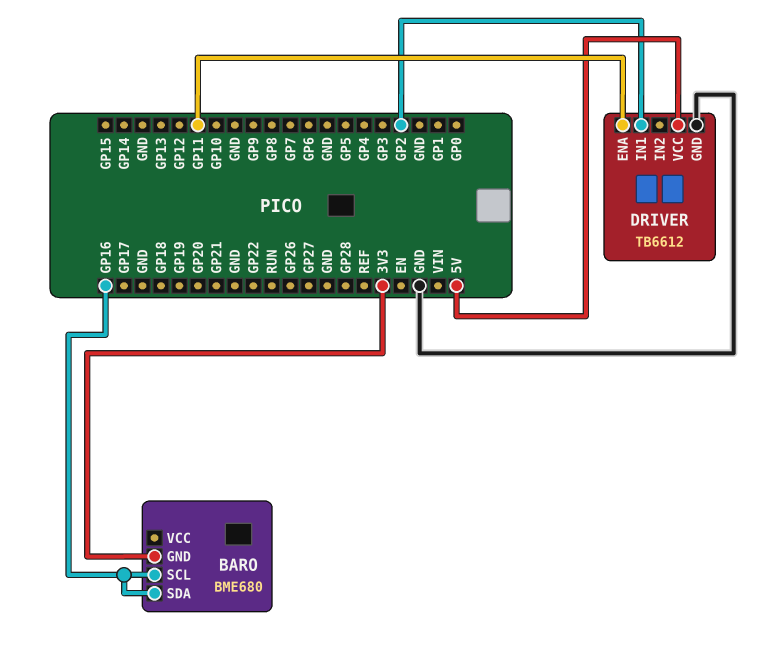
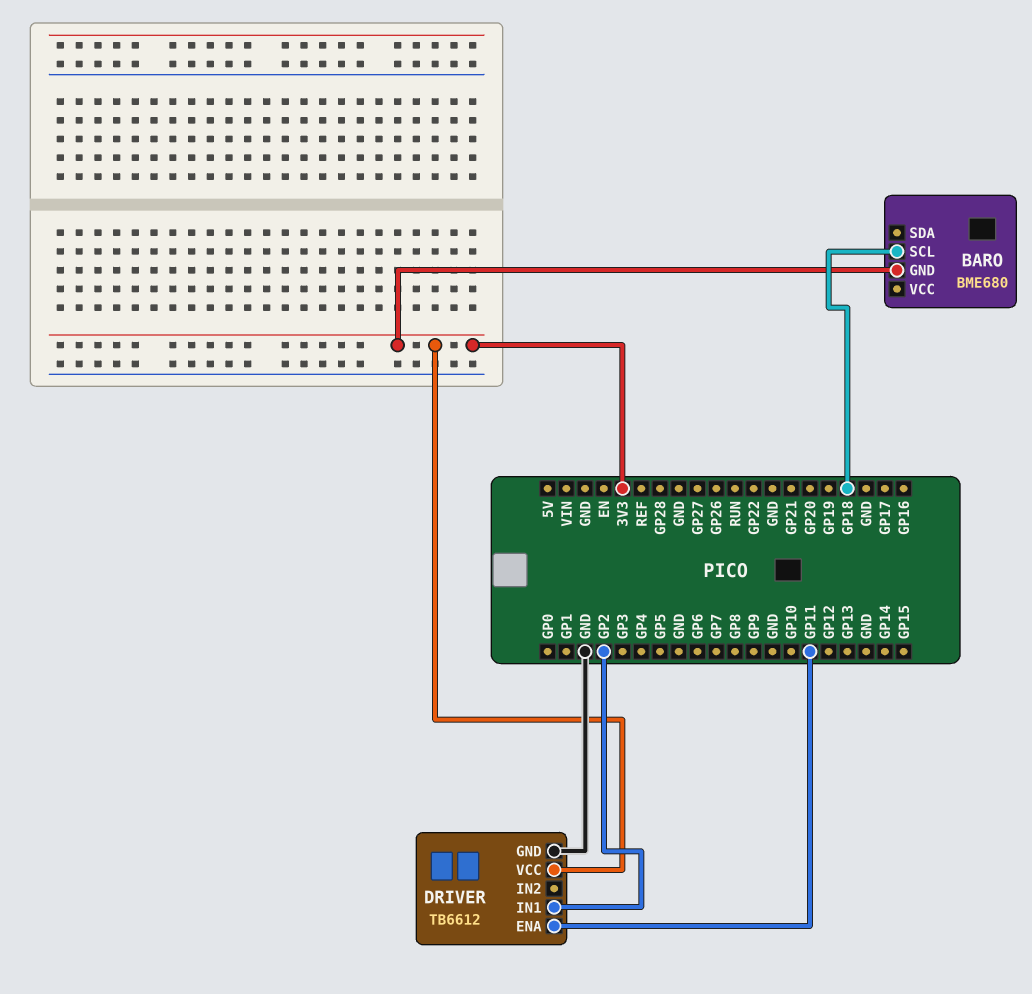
BARO pin SCL: GP16 -> GP18
BARO pin SDA: GP16 -> none
DRIVER pin VCC: 5V -> 3V3

